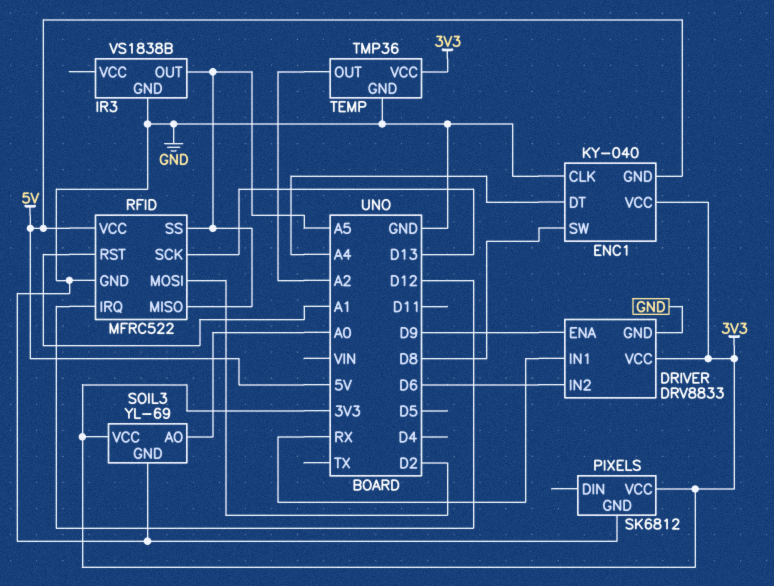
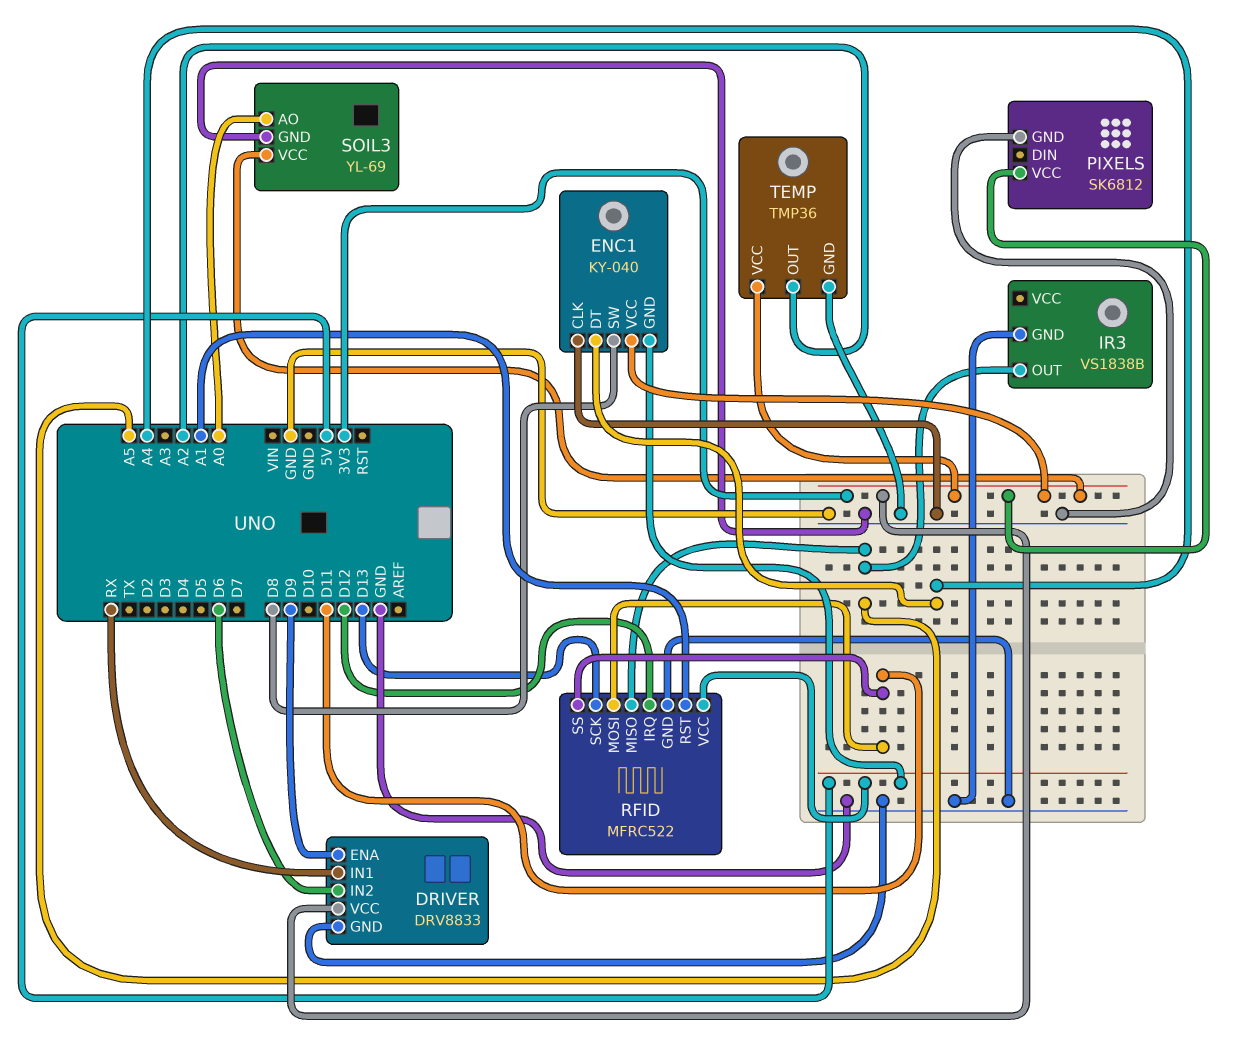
RFID pin MOSI: D2 -> D11
RFID pin SS: A5 -> D11

